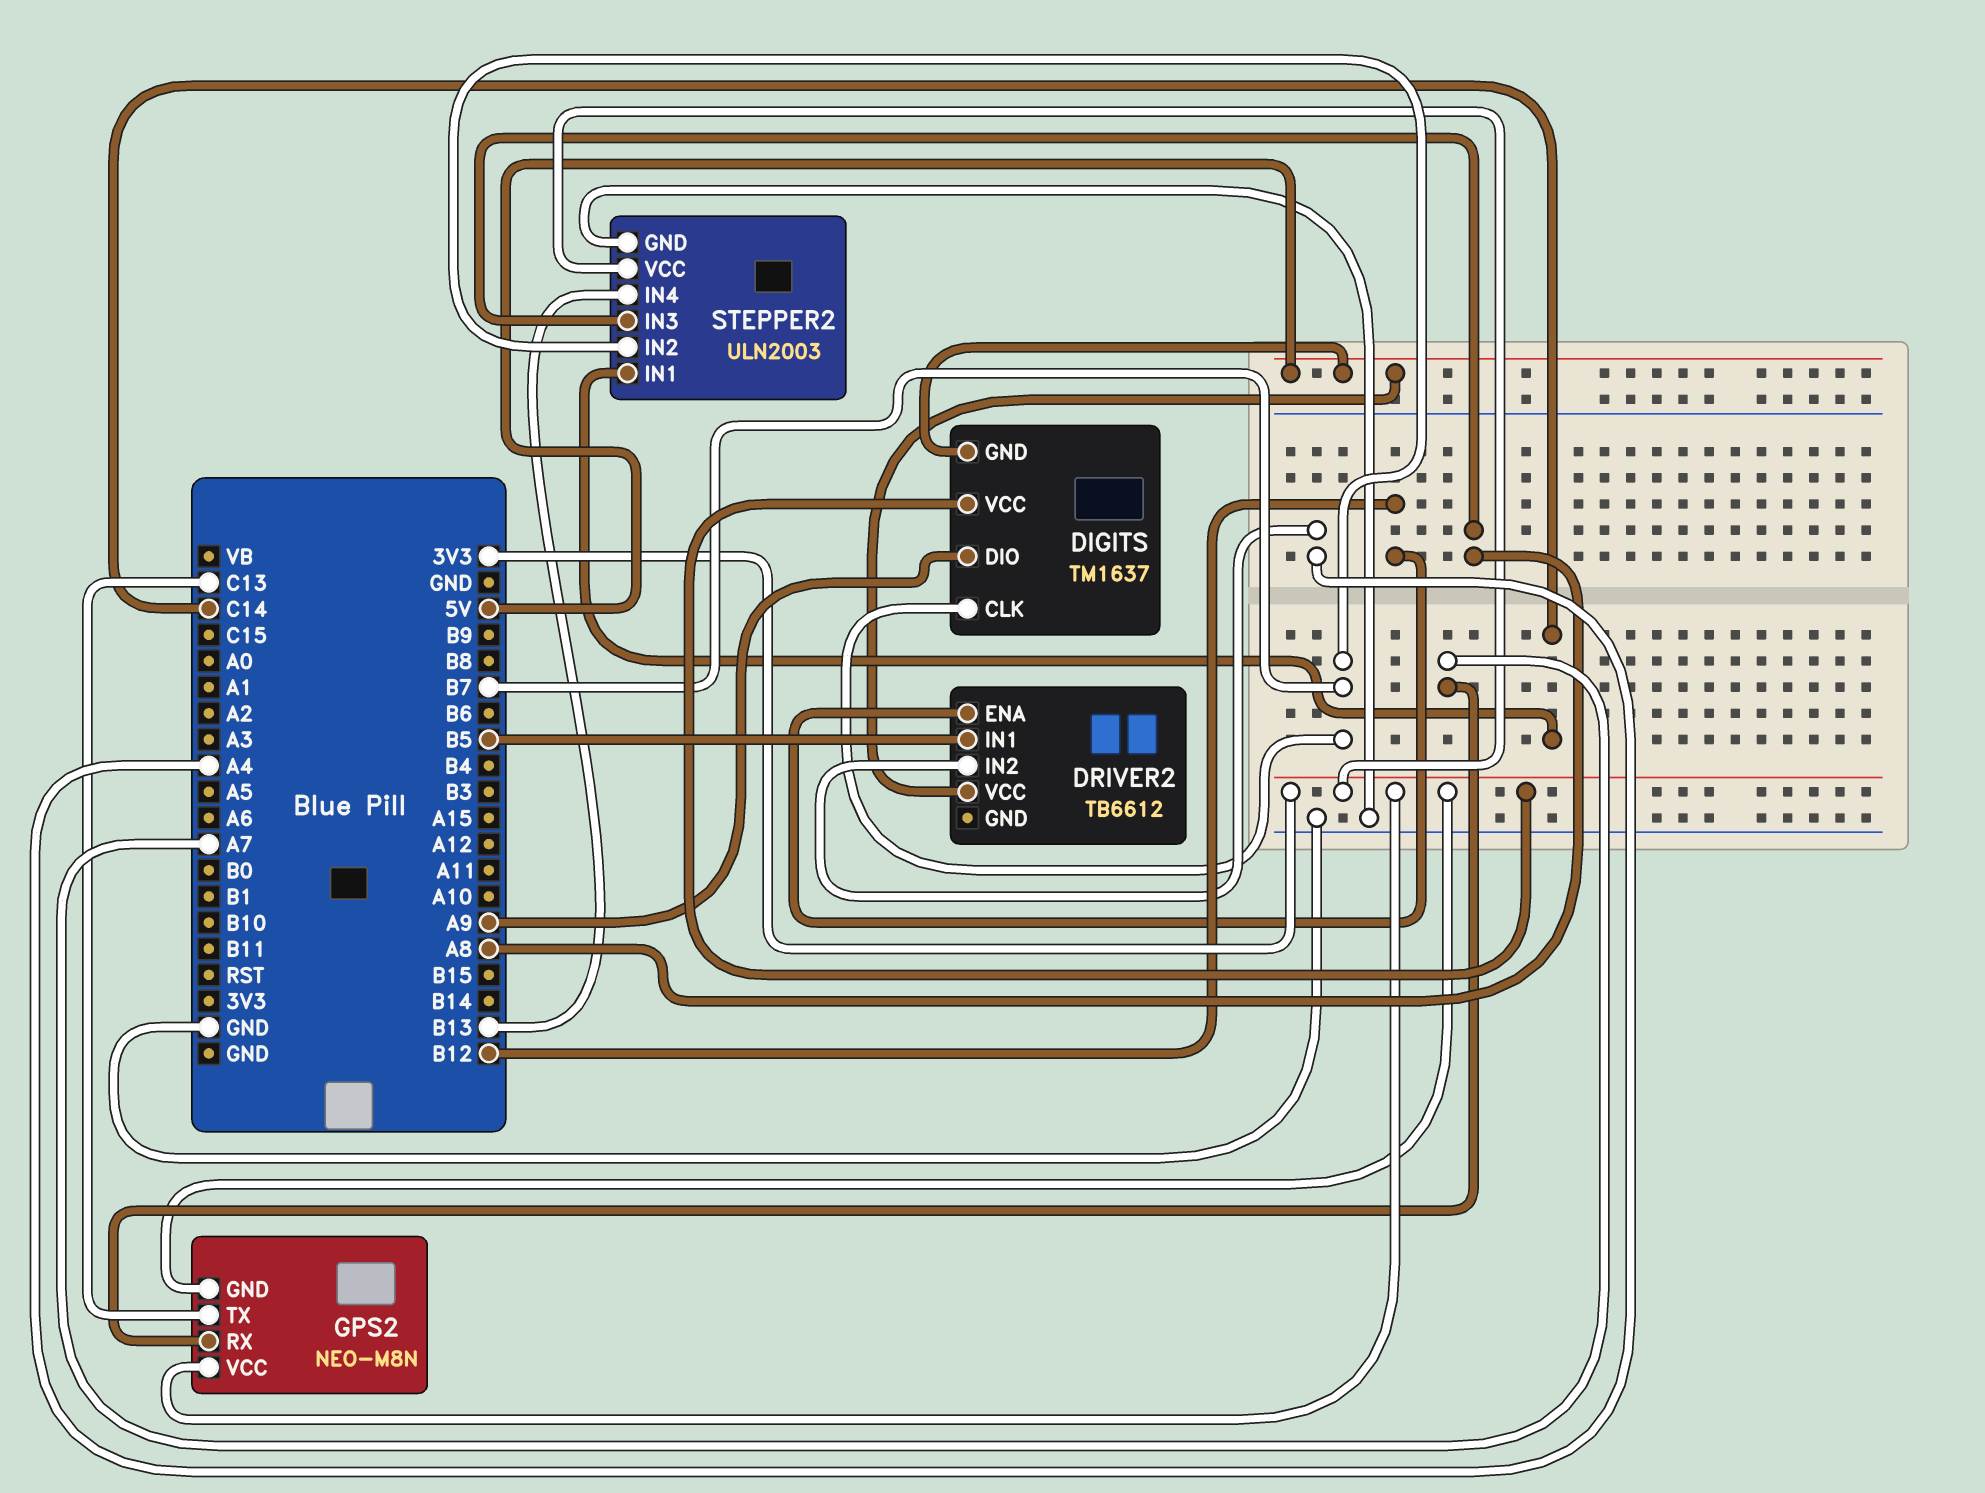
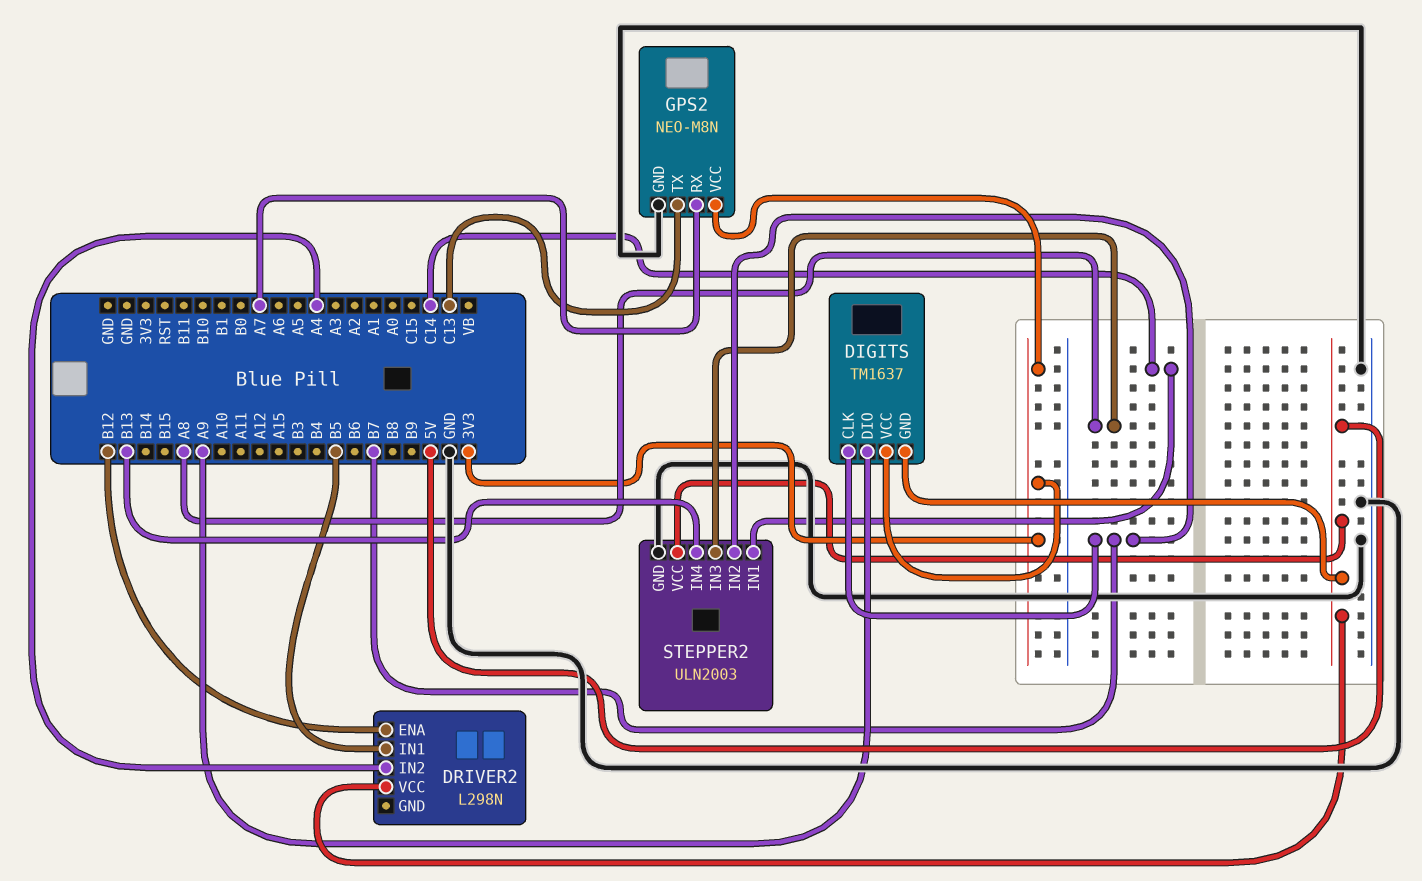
DRIVER2: TB6612 -> L298N
GPS2 pin GND: 3V3 -> GND
STEPPER2 pin VCC: 3V3 -> 5V

